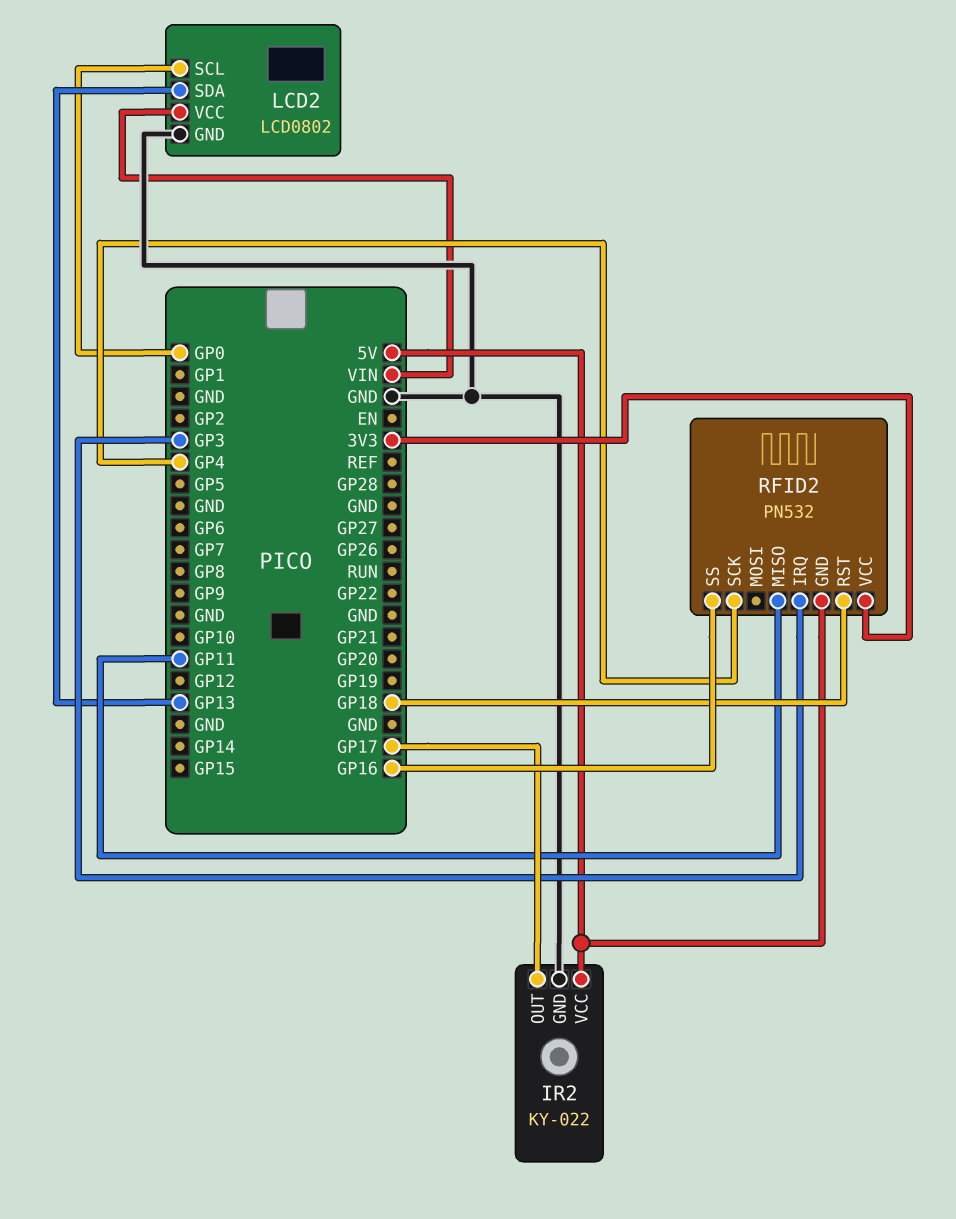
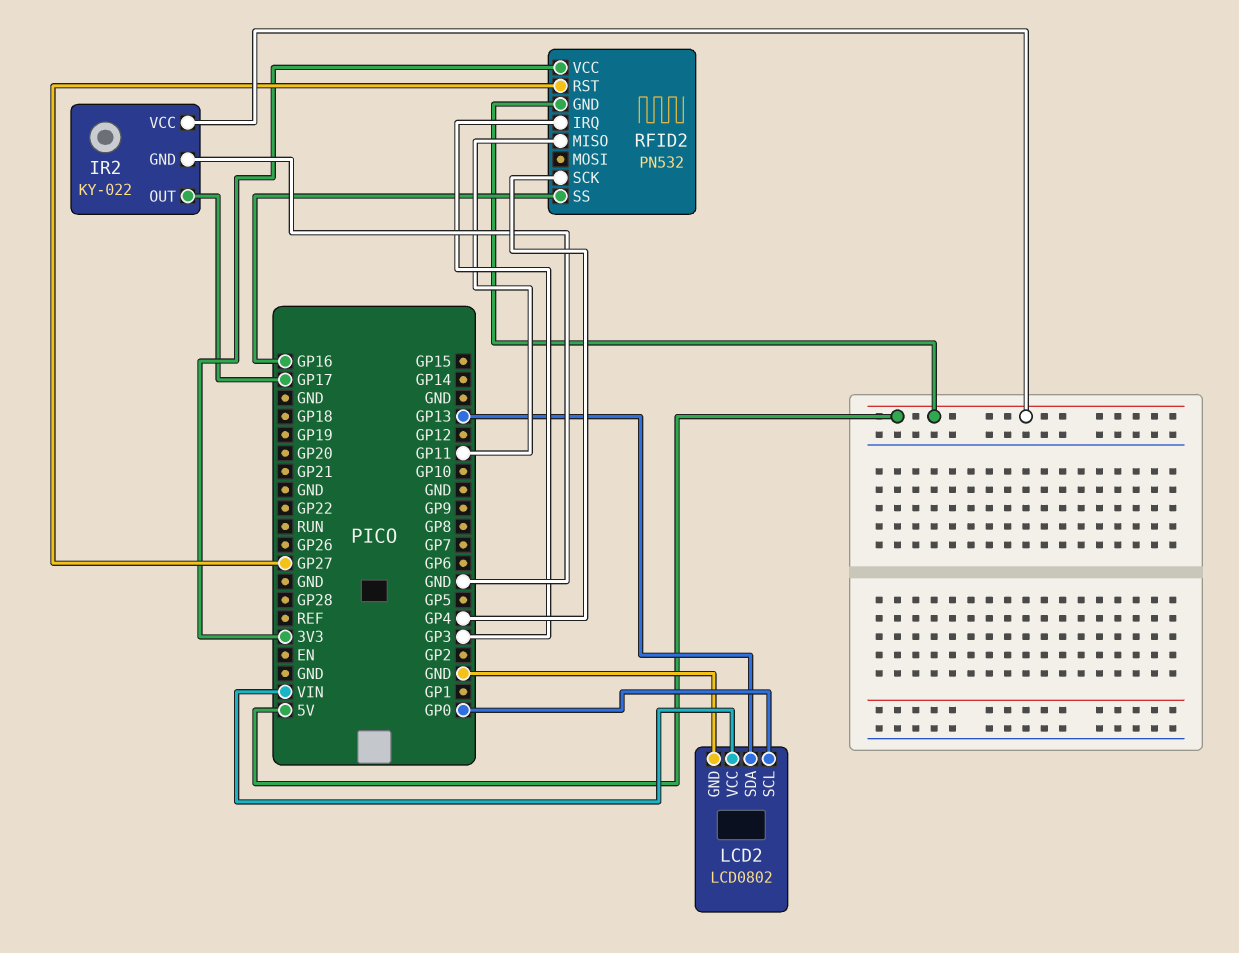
RFID2 pin RST: GP18 -> GP27

